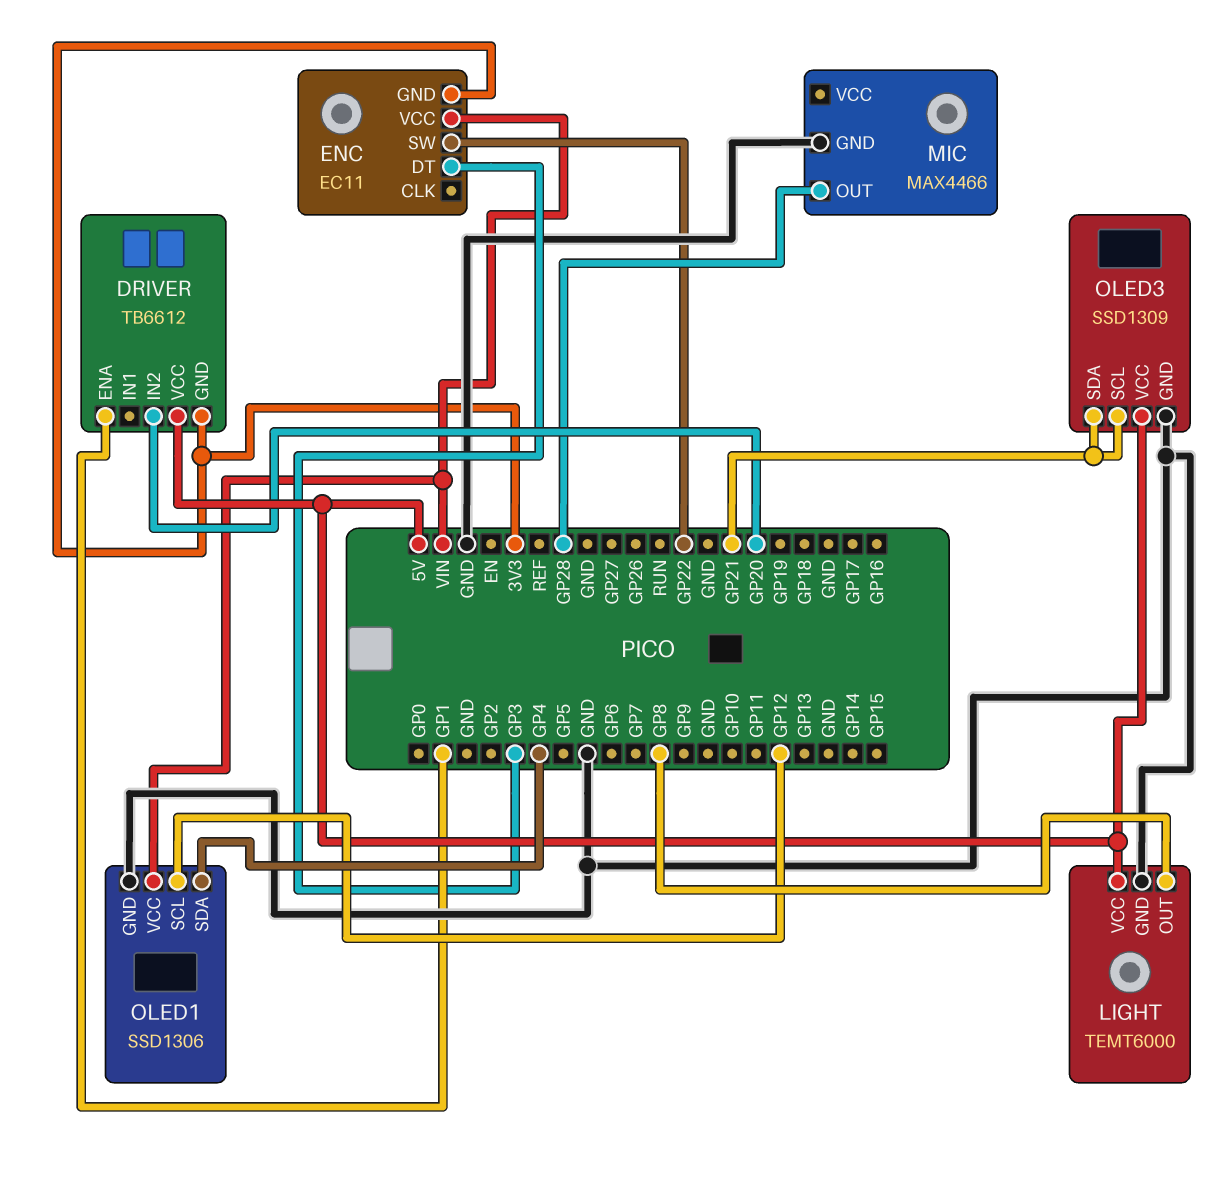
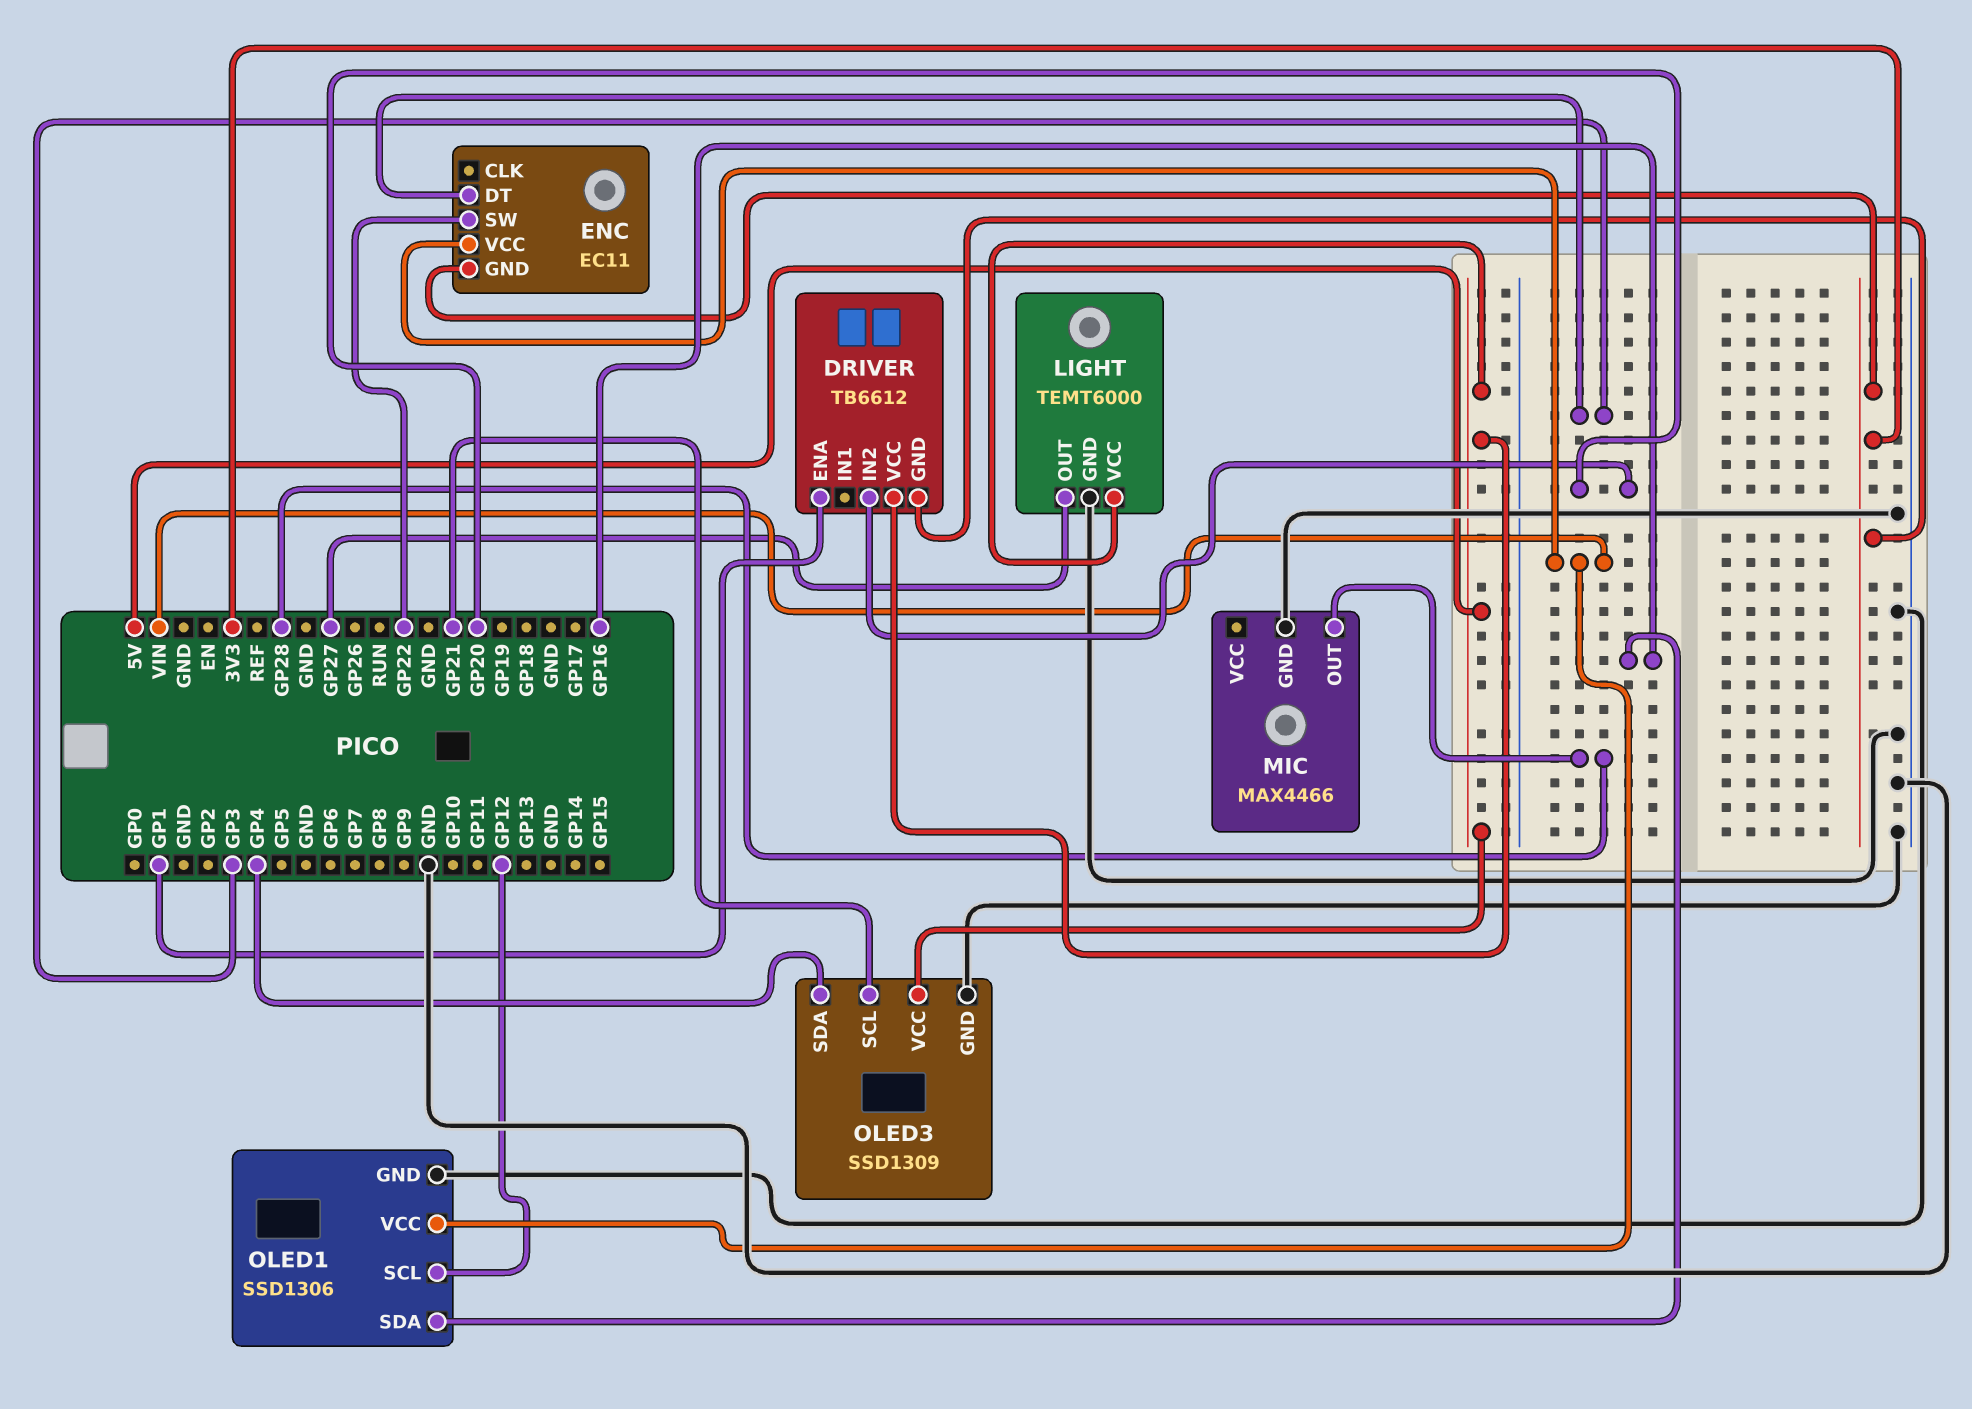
LIGHT pin OUT: GP8 -> GP27
OLED1 pin SDA: GP4 -> GP16
OLED3 pin SDA: GP21 -> GP4

